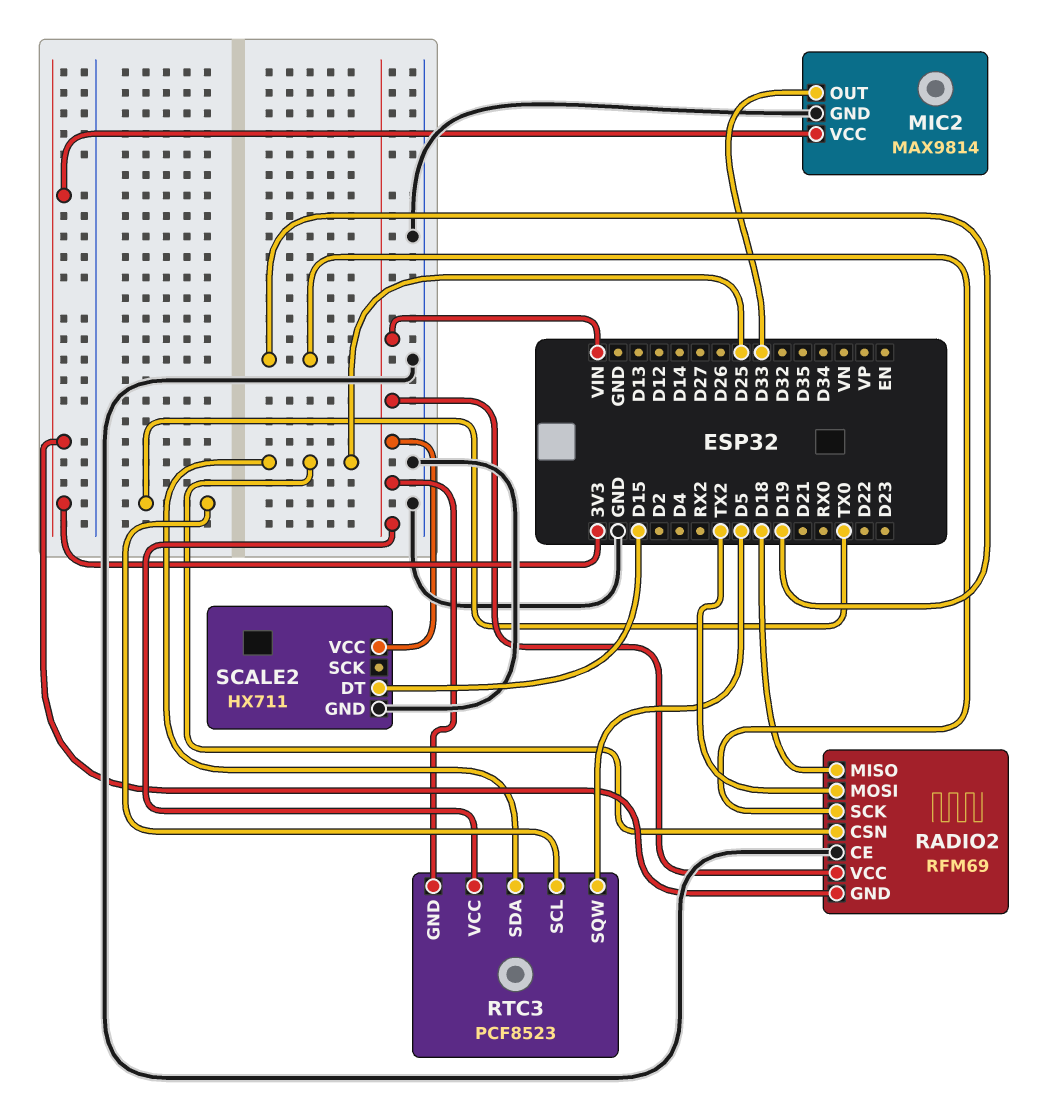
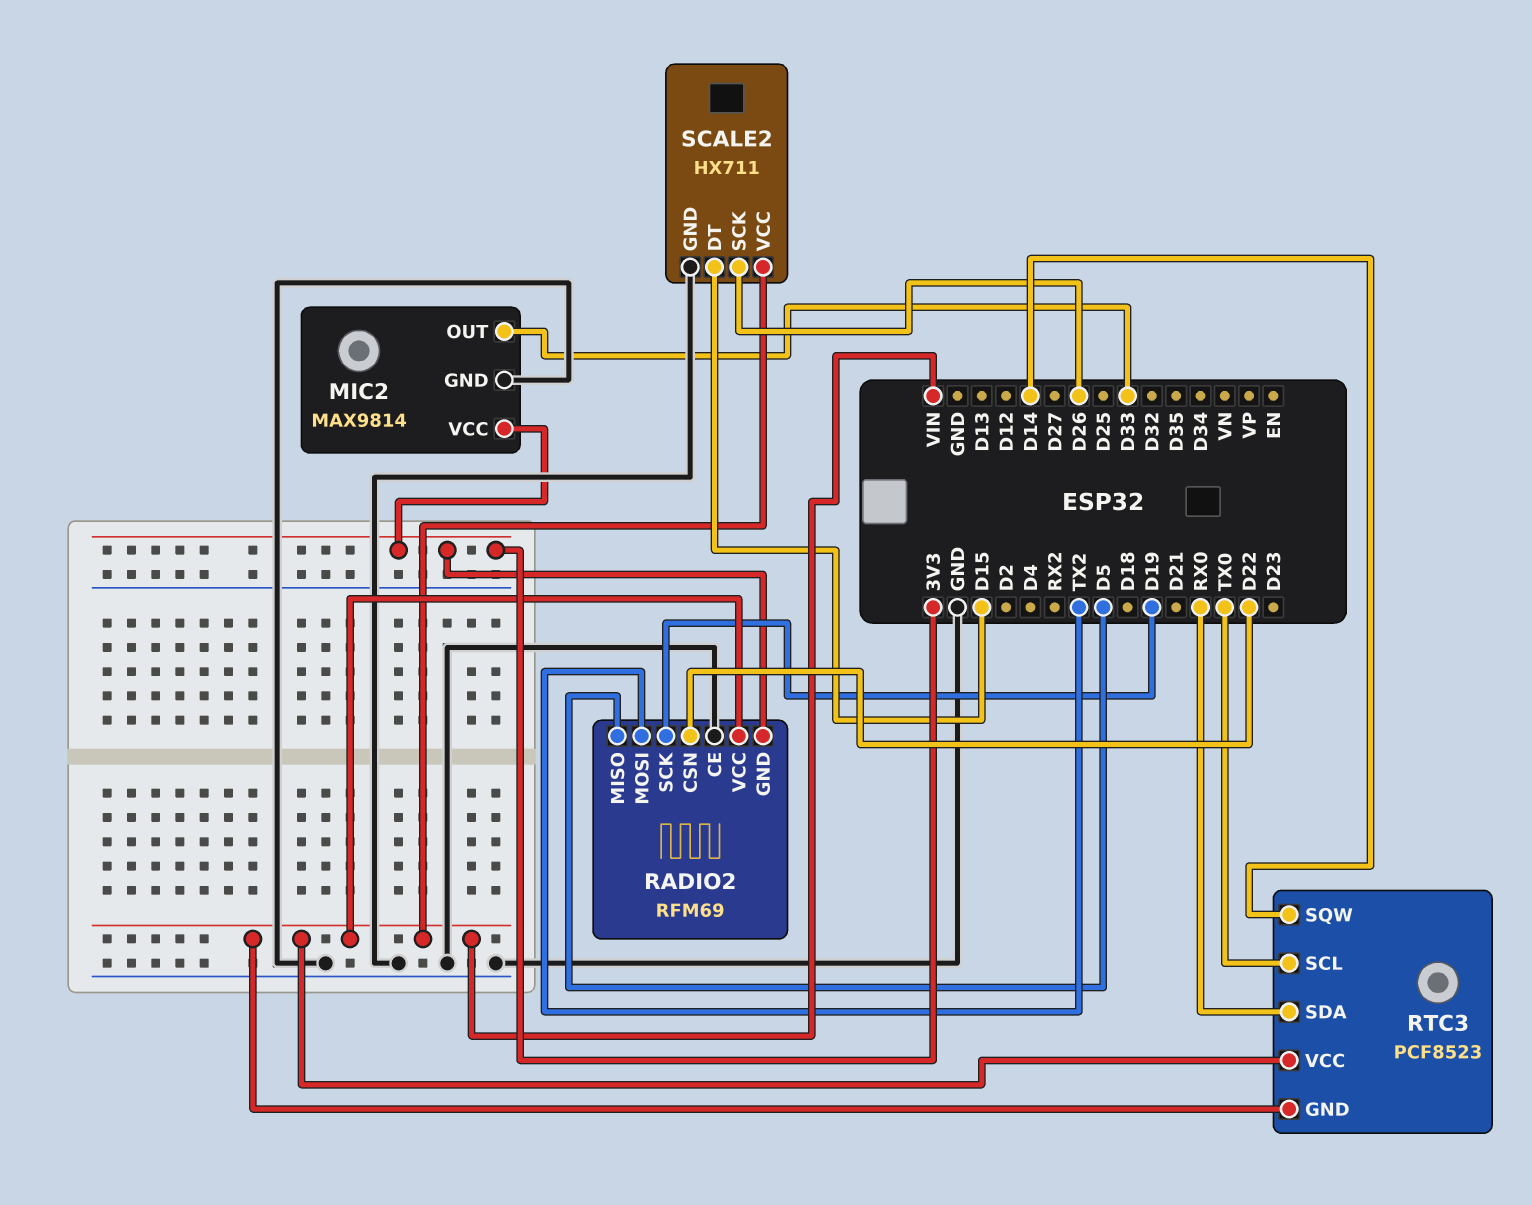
RADIO2 pin CSN: D25 -> D22
RADIO2 pin MISO: D18 -> D5
RTC3 pin SDA: D25 -> RX0
RTC3 pin SQW: D5 -> D14
SCALE2 pin SCK: none -> D26

